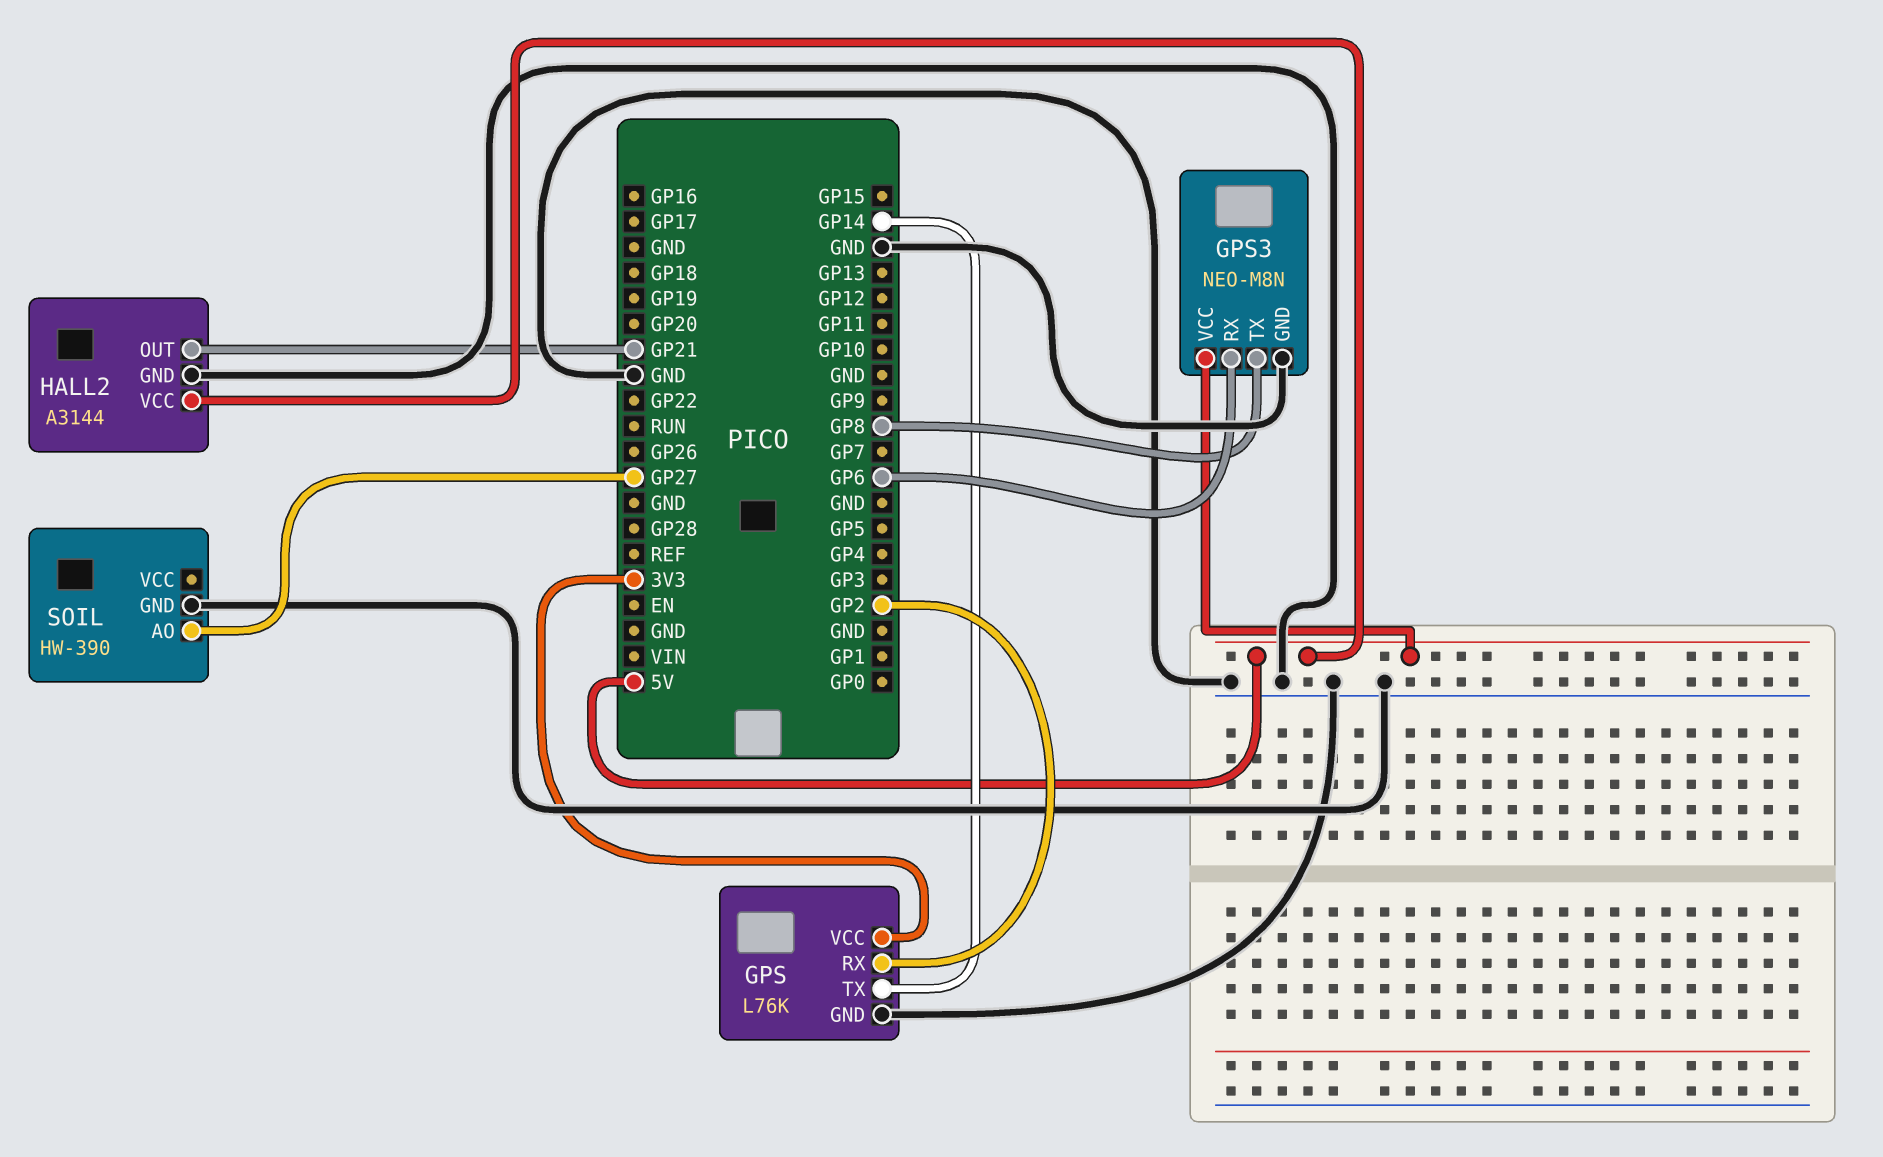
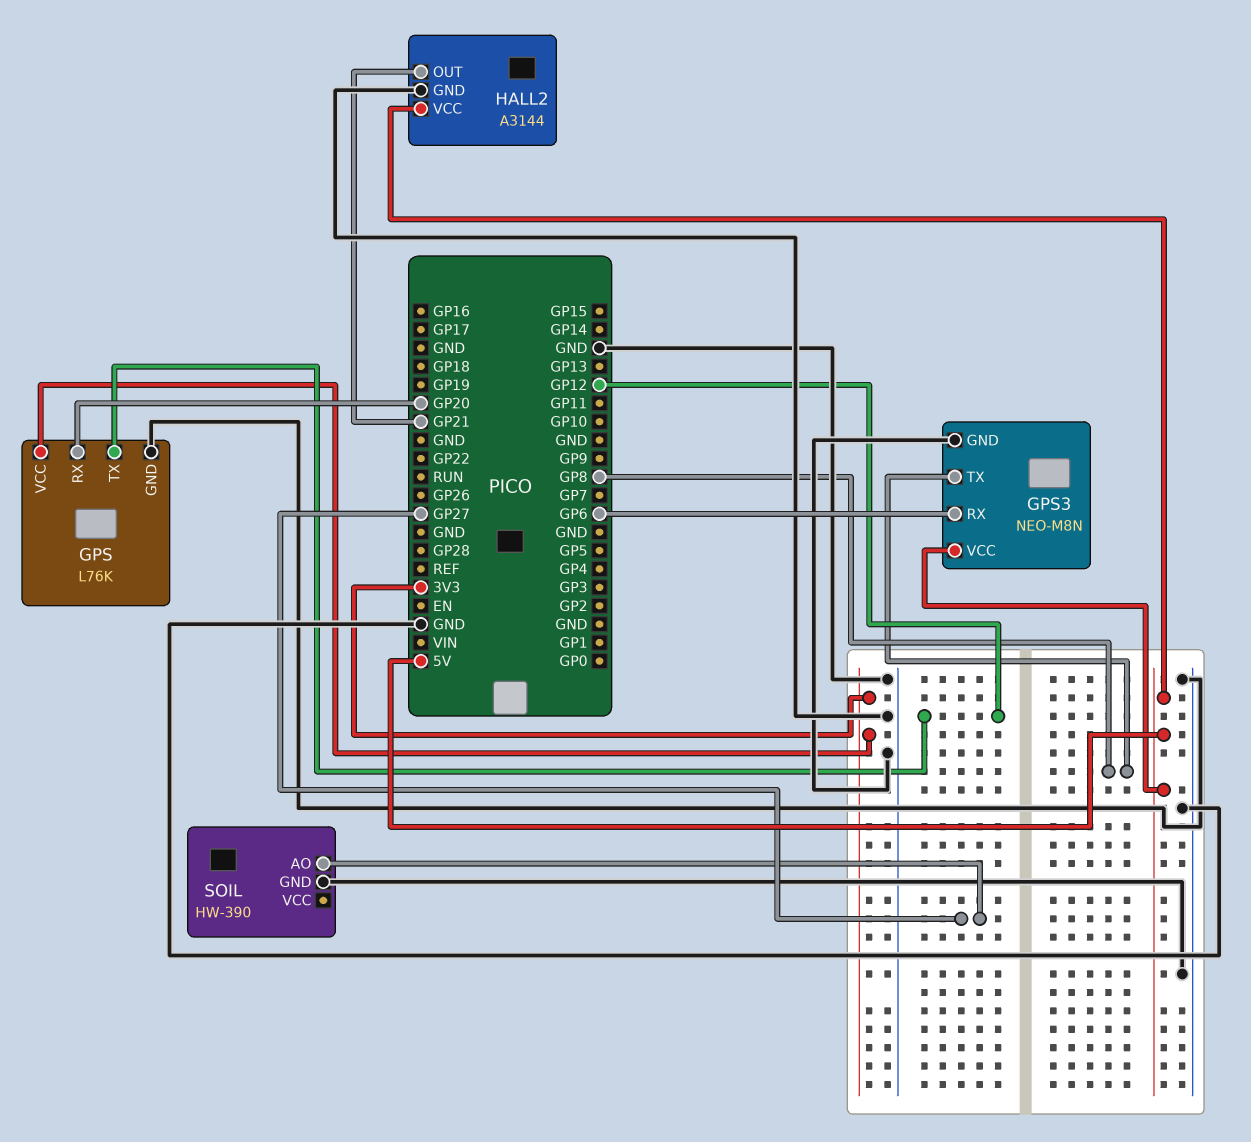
GPS pin RX: GP2 -> GP20
GPS pin TX: GP14 -> GP12

